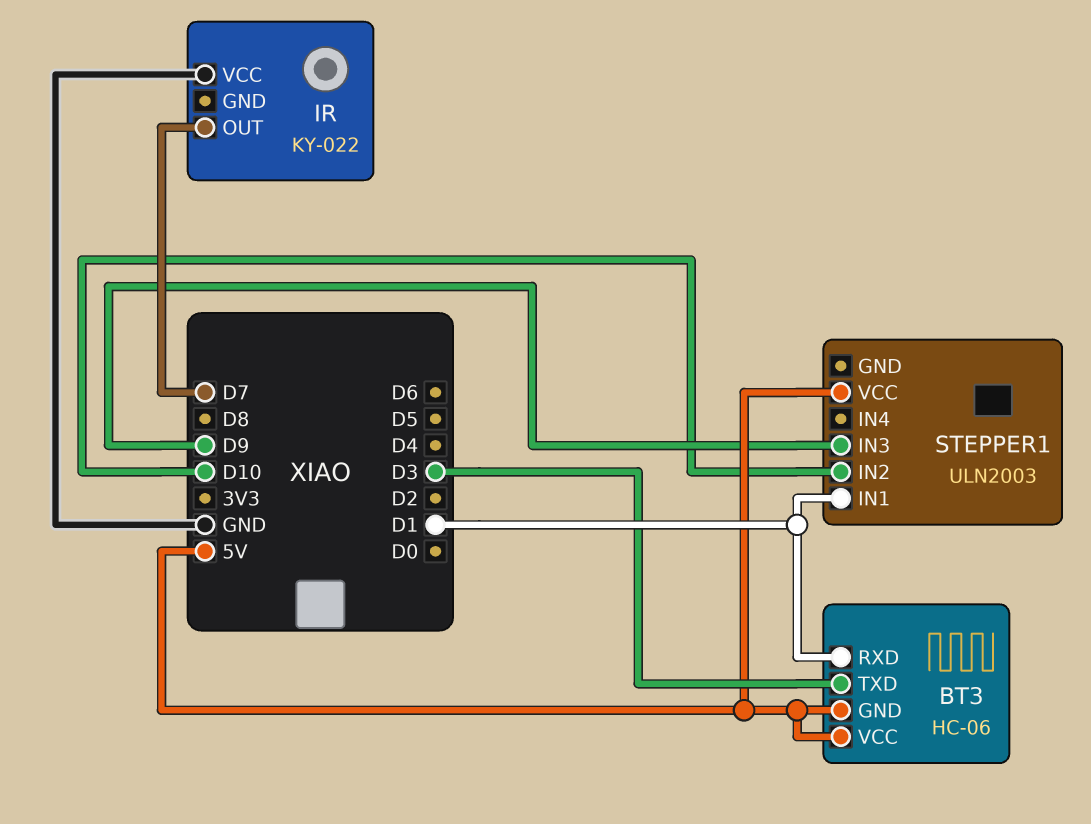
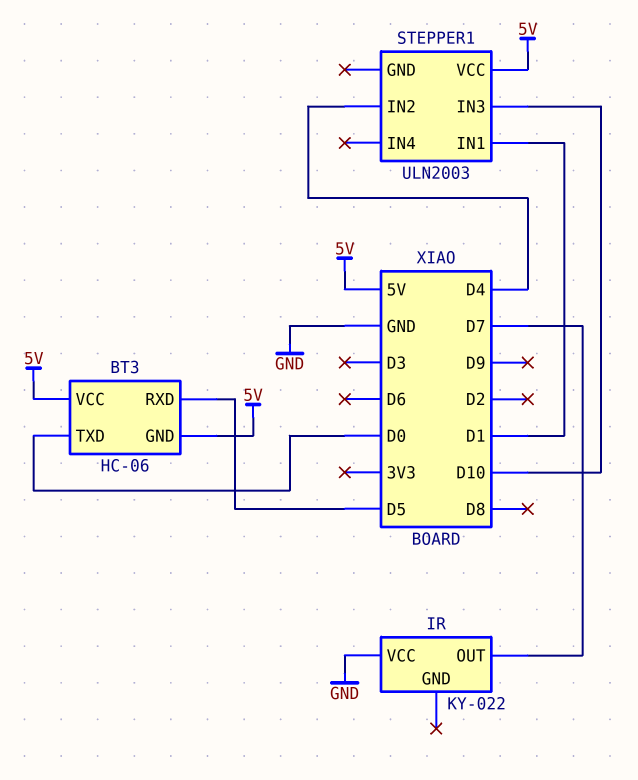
BT3 pin RXD: D1 -> D5
BT3 pin TXD: D3 -> D0
STEPPER1 pin IN2: D10 -> D4
STEPPER1 pin IN3: D9 -> D10

